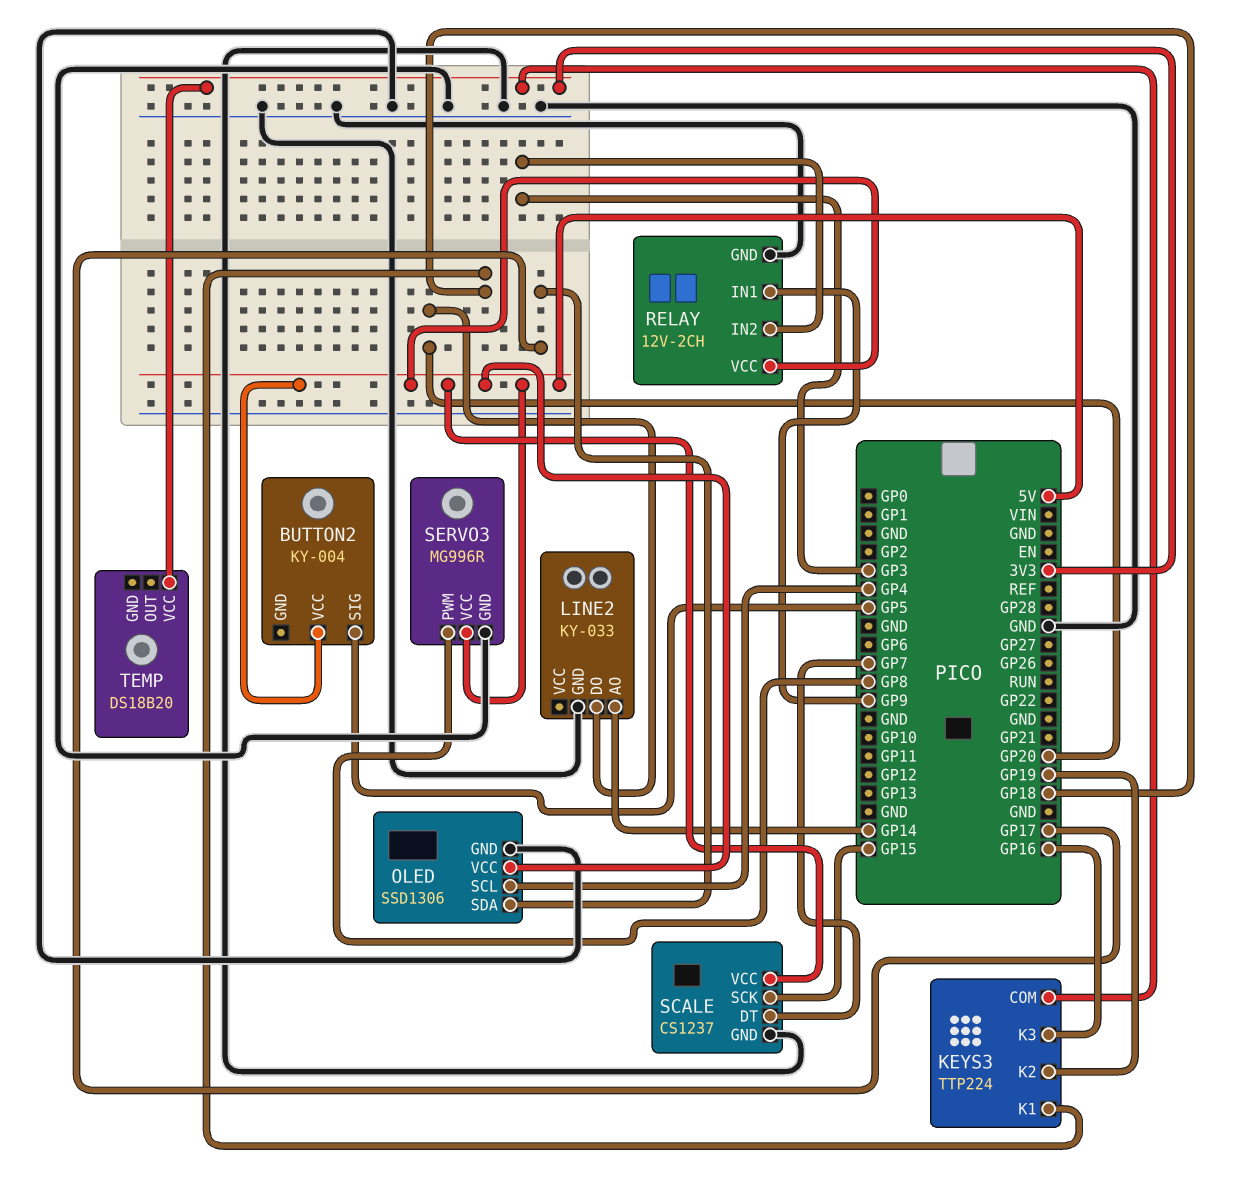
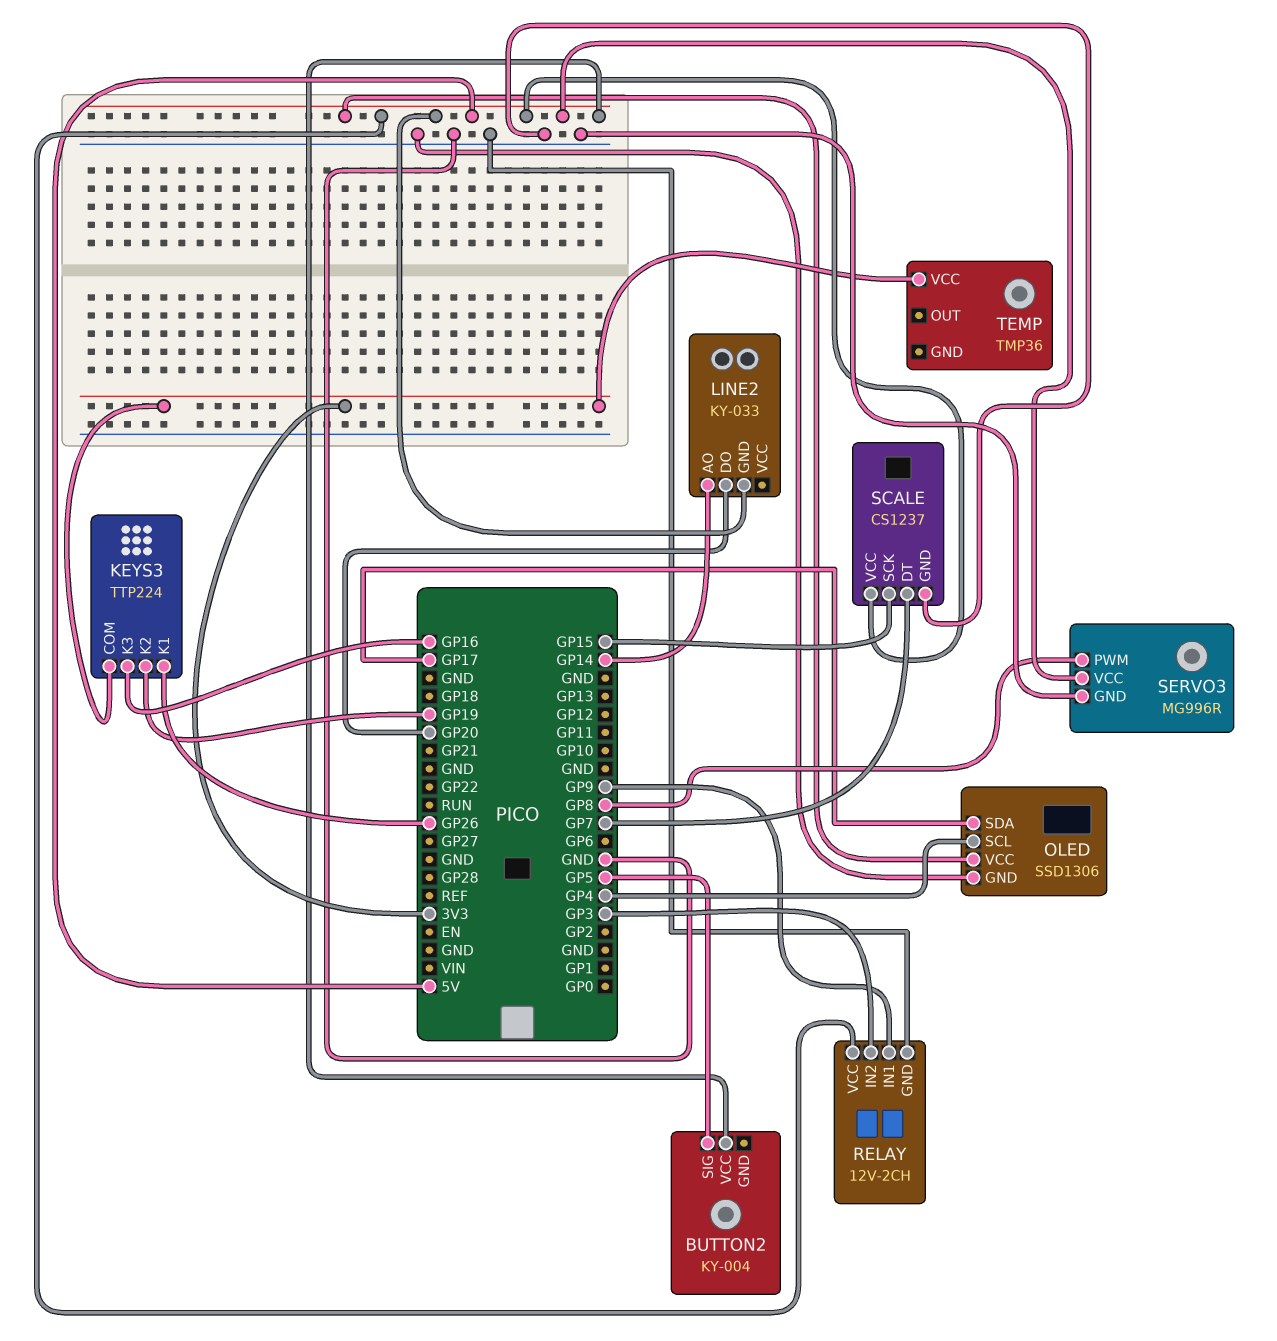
KEYS3 pin K1: GP18 -> GP26
LINE2 pin GND: GND -> 5V
TEMP: DS18B20 -> TMP36

